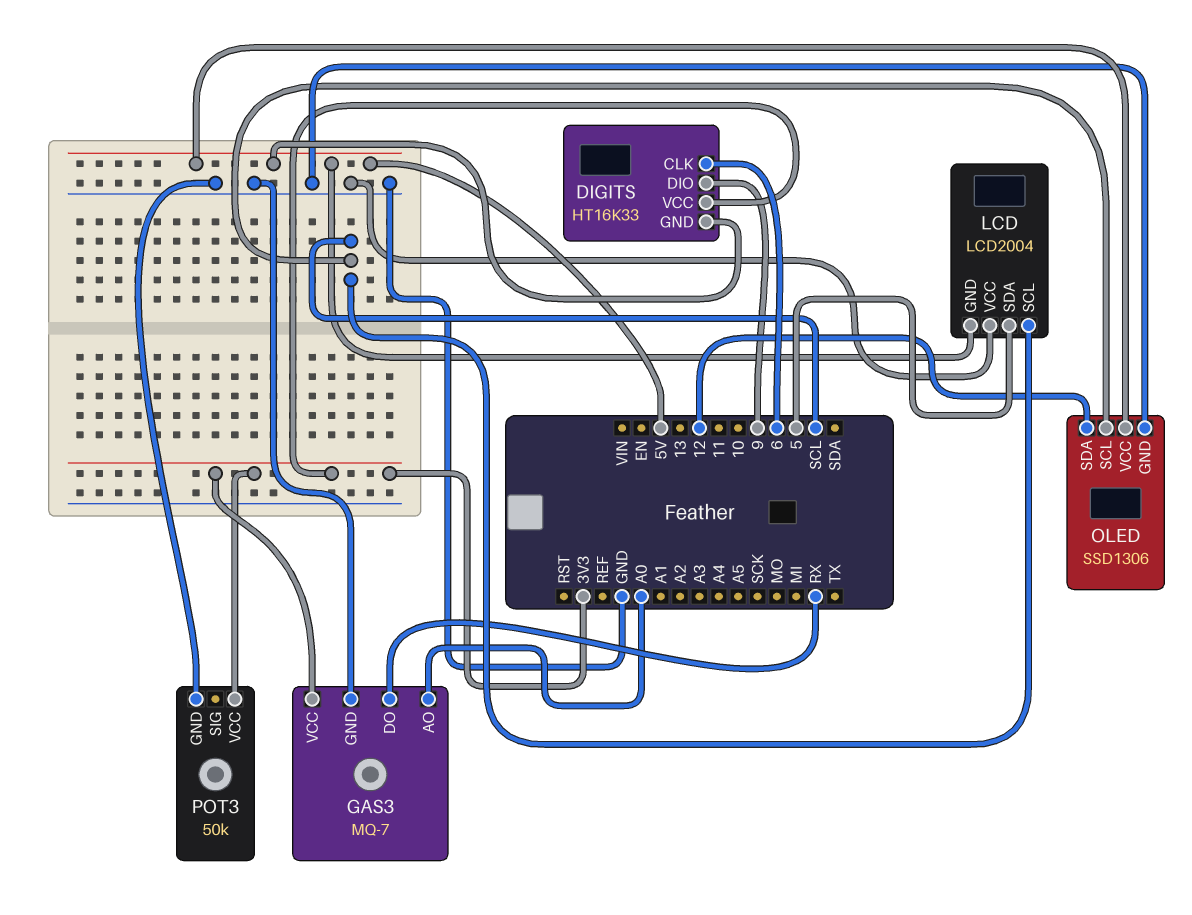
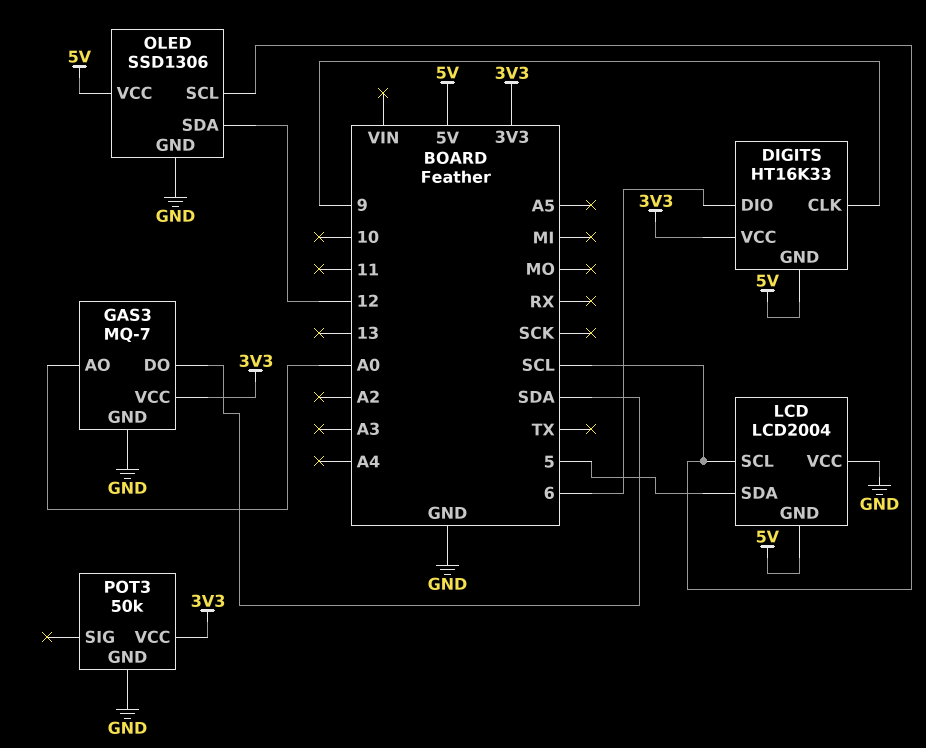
DIGITS pin CLK: 6 -> 9
DIGITS pin DIO: 9 -> 6
GAS3 pin DO: RX -> SDA

